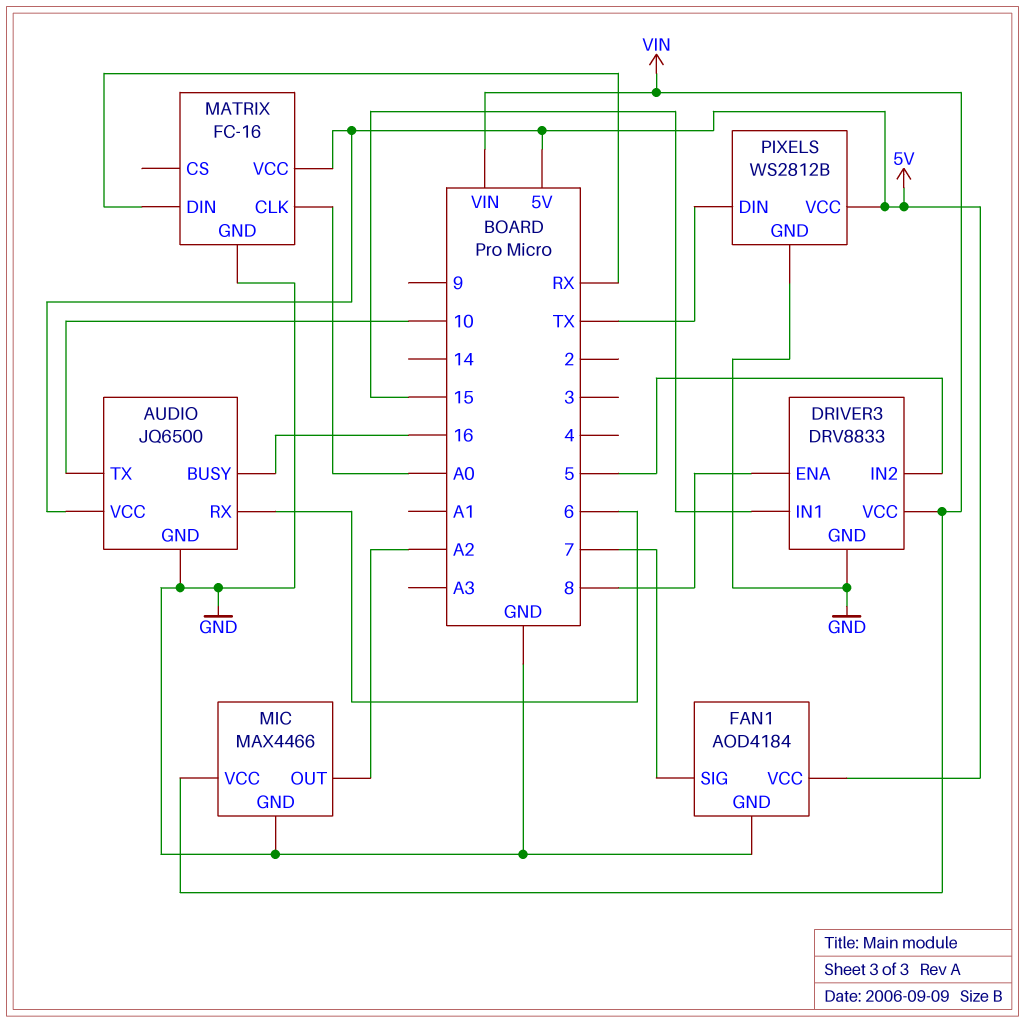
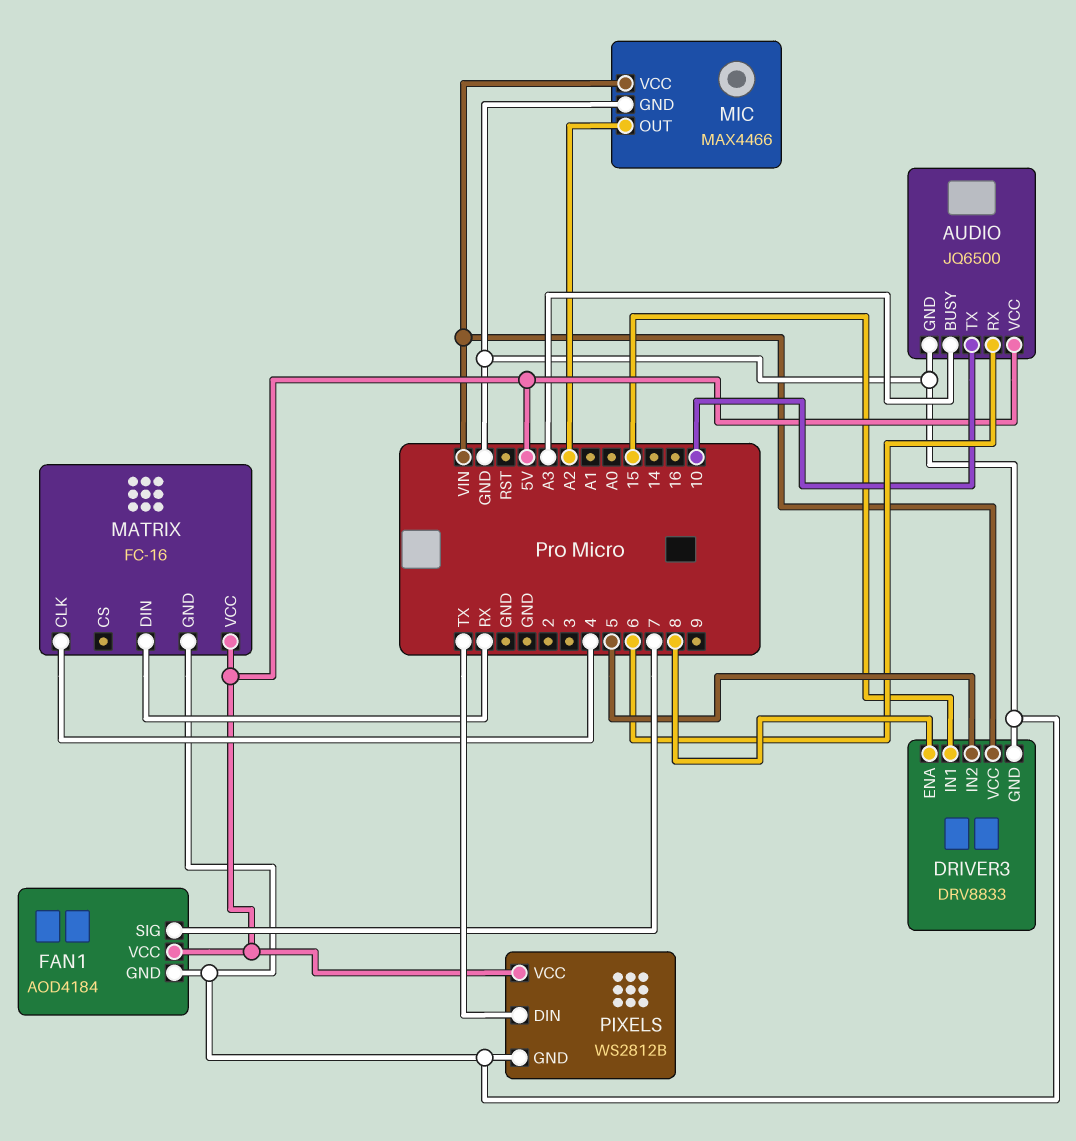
AUDIO pin BUSY: 16 -> A3
MATRIX pin CLK: A0 -> 4

